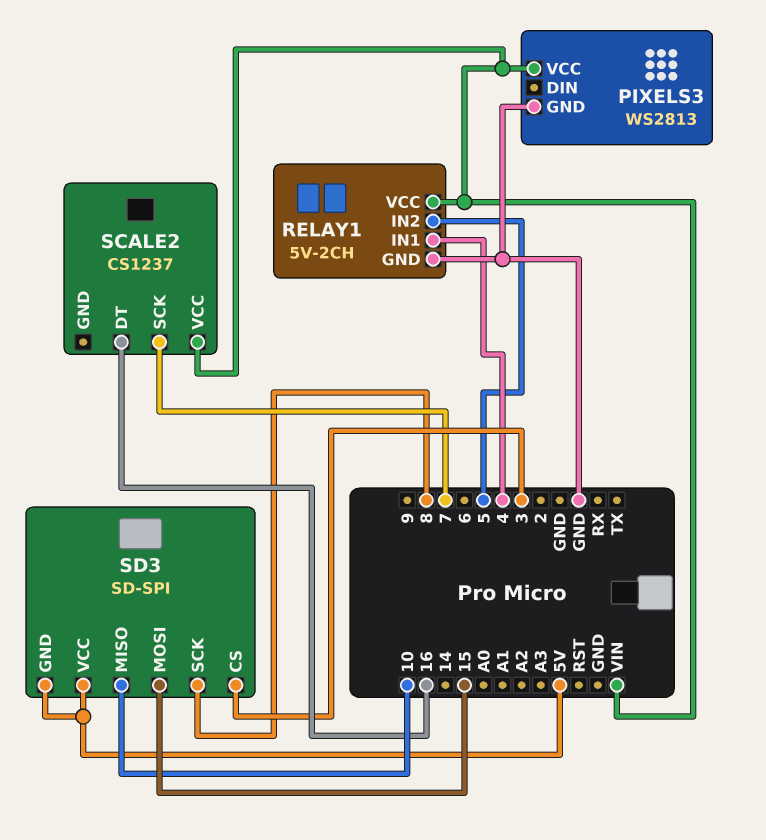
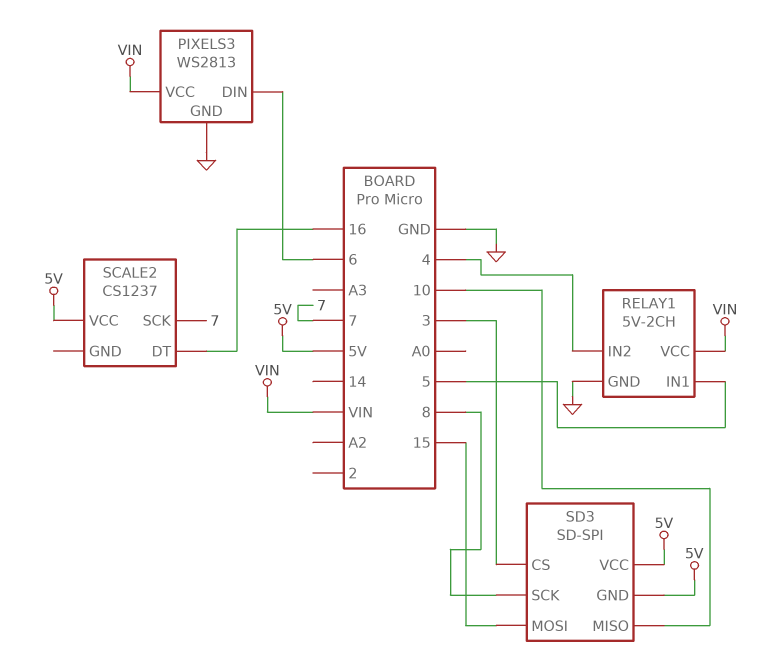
PIXELS3 pin DIN: none -> 6
RELAY1 pin IN1: 4 -> 5
RELAY1 pin IN2: 5 -> 4
SCALE2 pin VCC: VIN -> 5V

